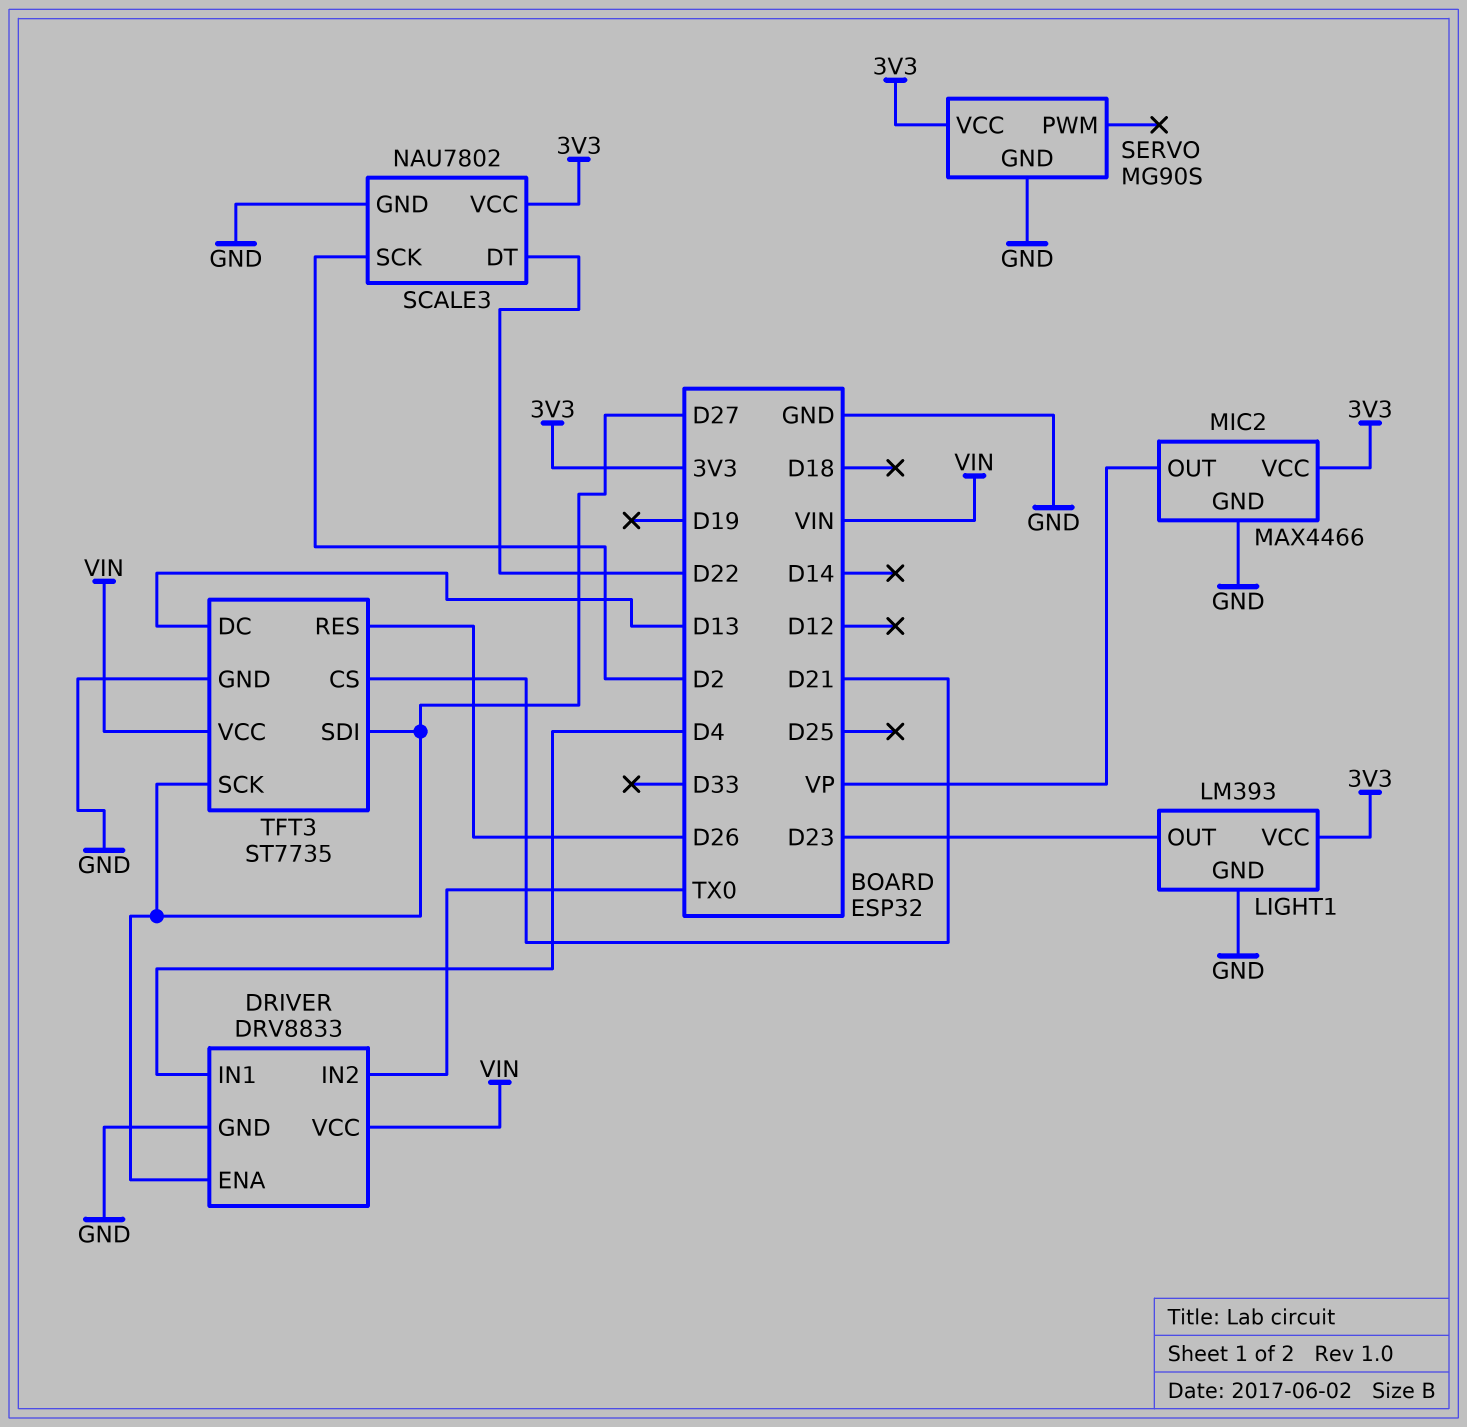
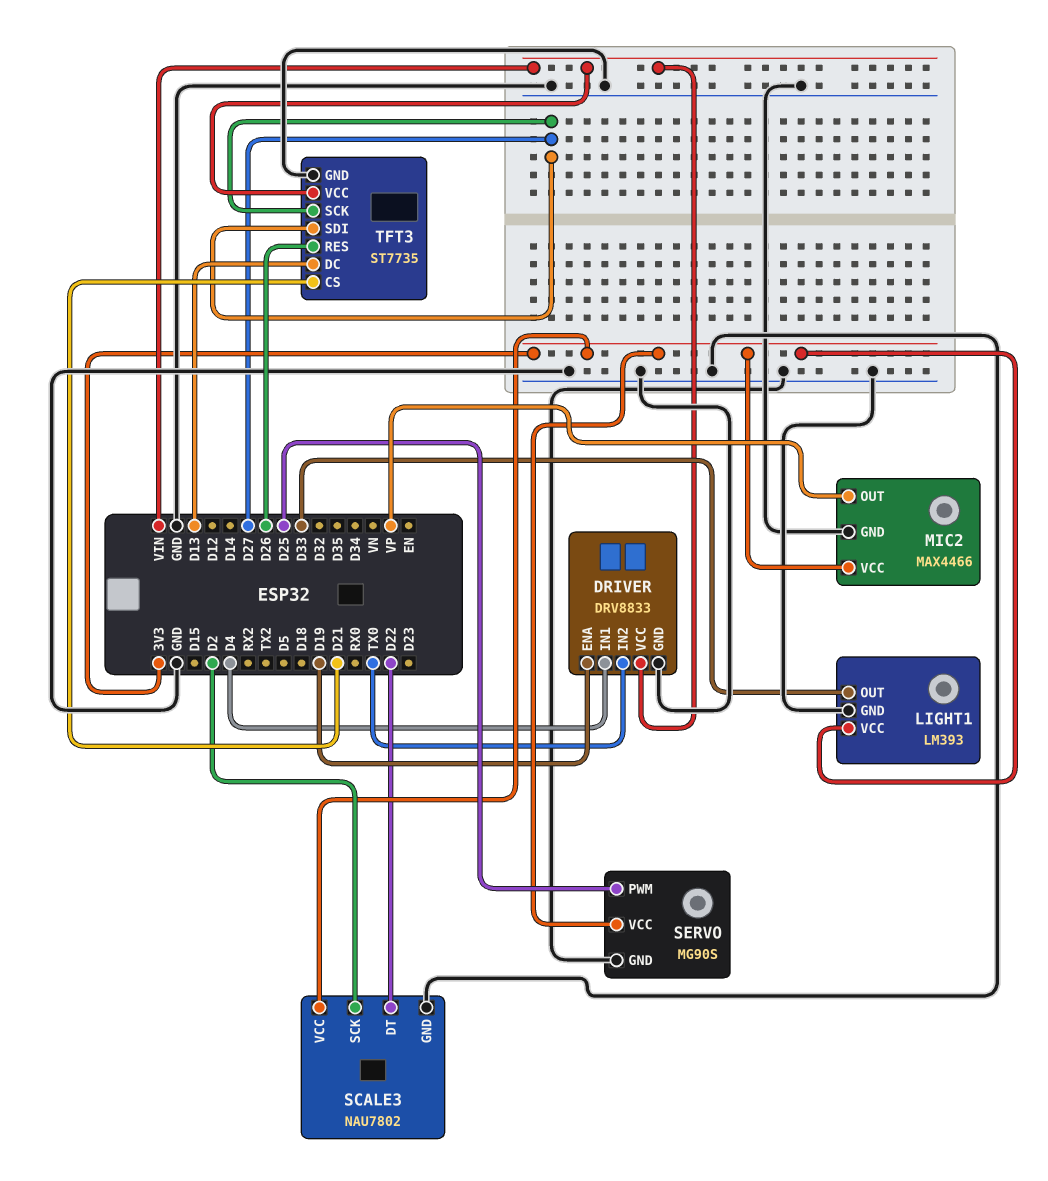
DRIVER pin ENA: D27 -> D19
LIGHT1 pin OUT: D23 -> D33
SERVO pin PWM: none -> D25

